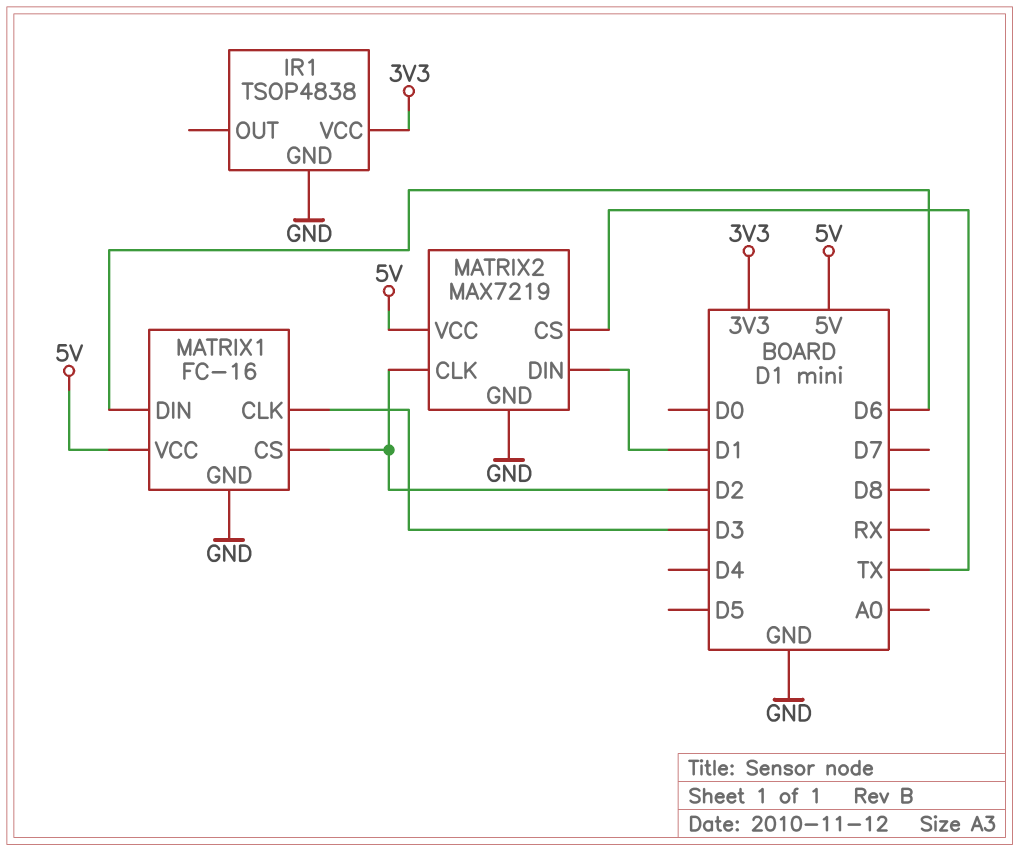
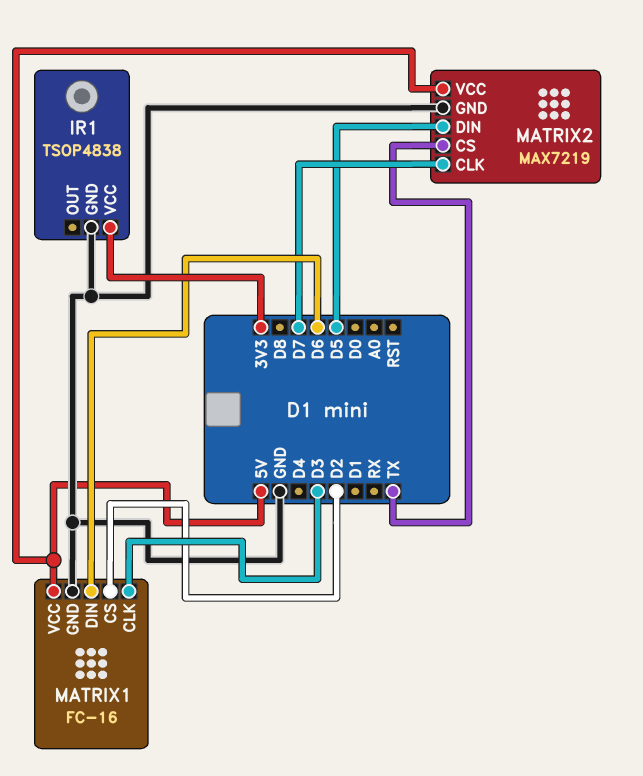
MATRIX2 pin CLK: D2 -> D7
MATRIX2 pin DIN: D1 -> D5

